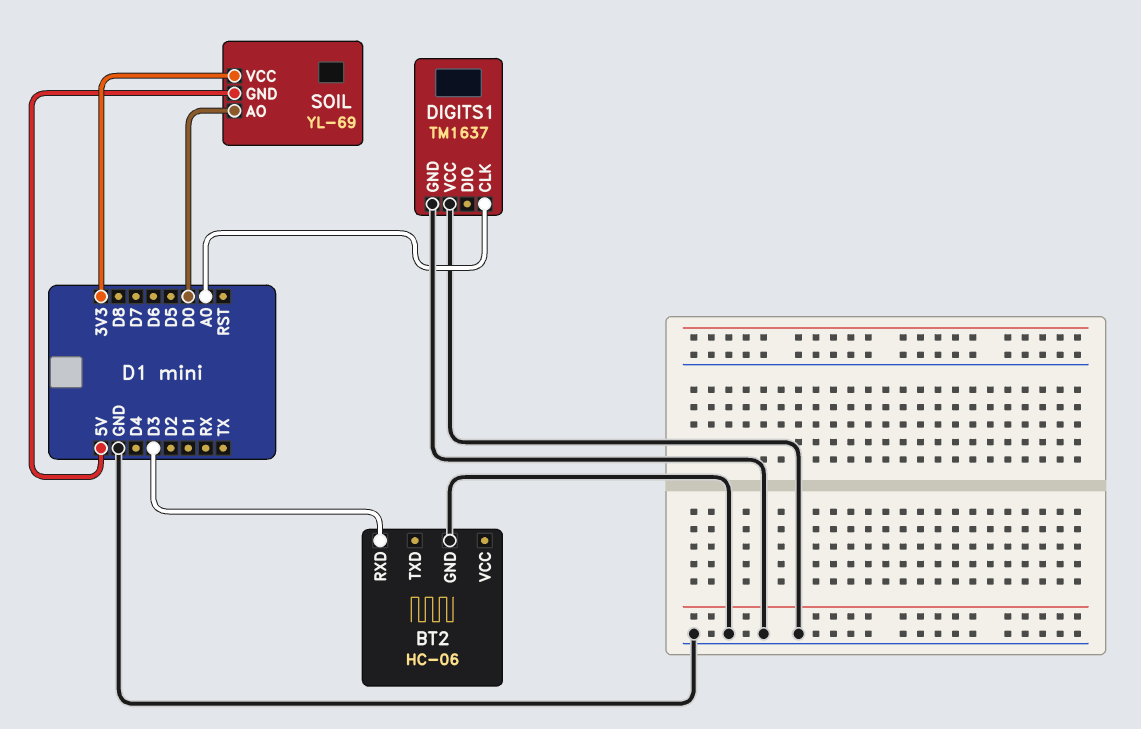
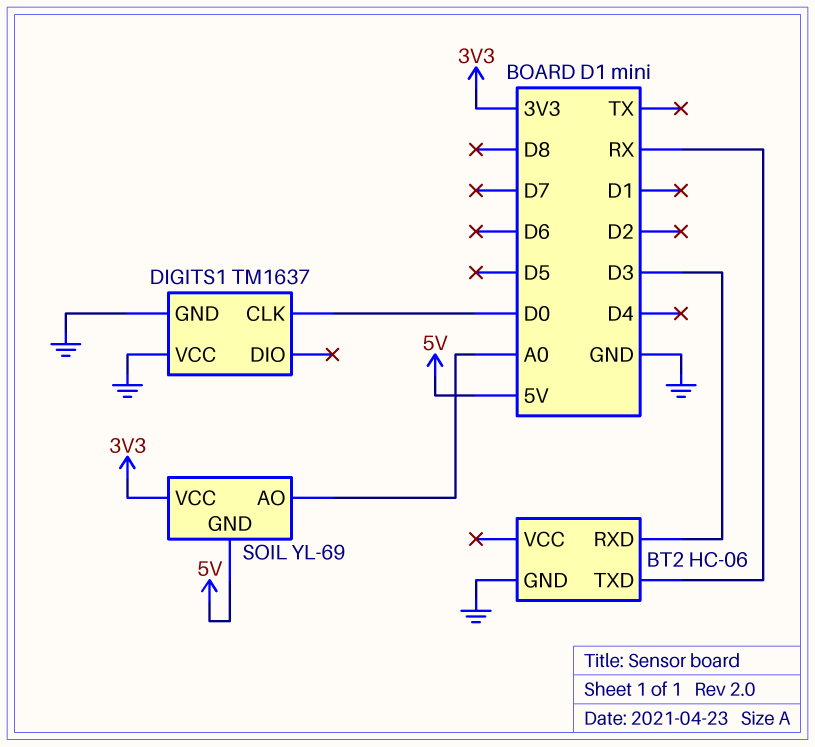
BT2 pin TXD: none -> RX
DIGITS1 pin CLK: A0 -> D0
SOIL pin AO: D0 -> A0

